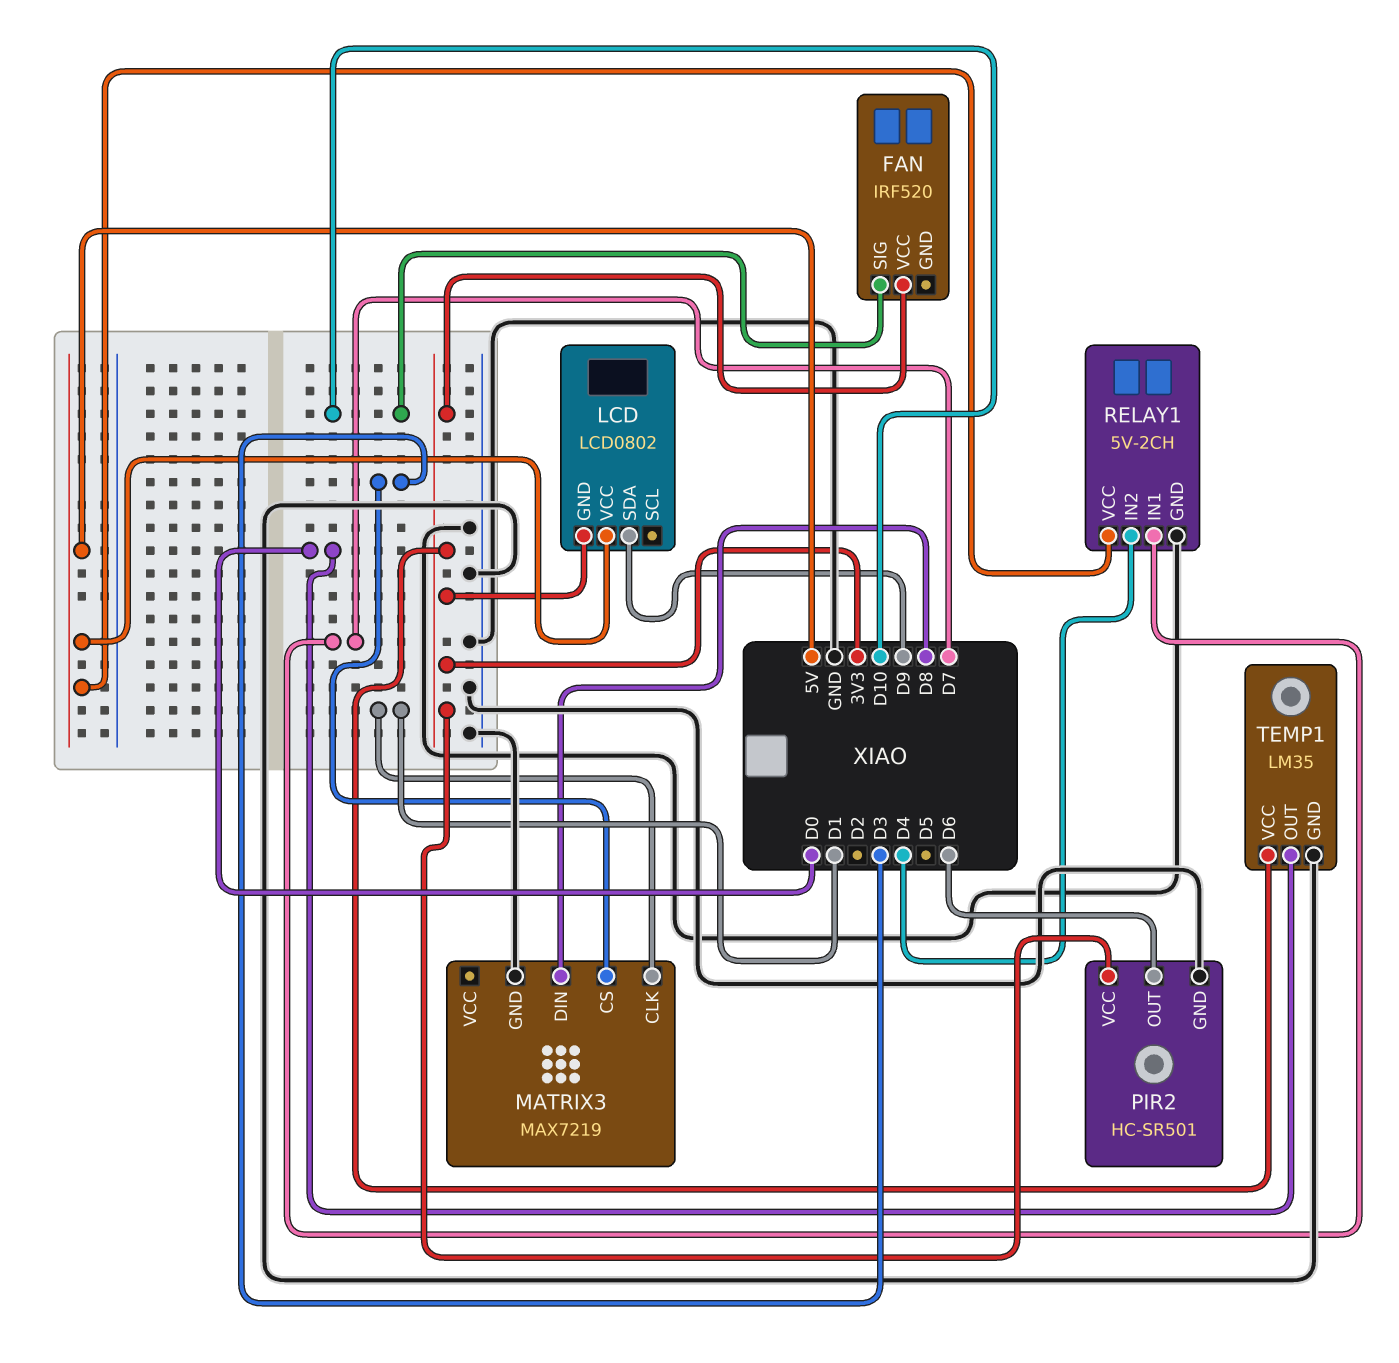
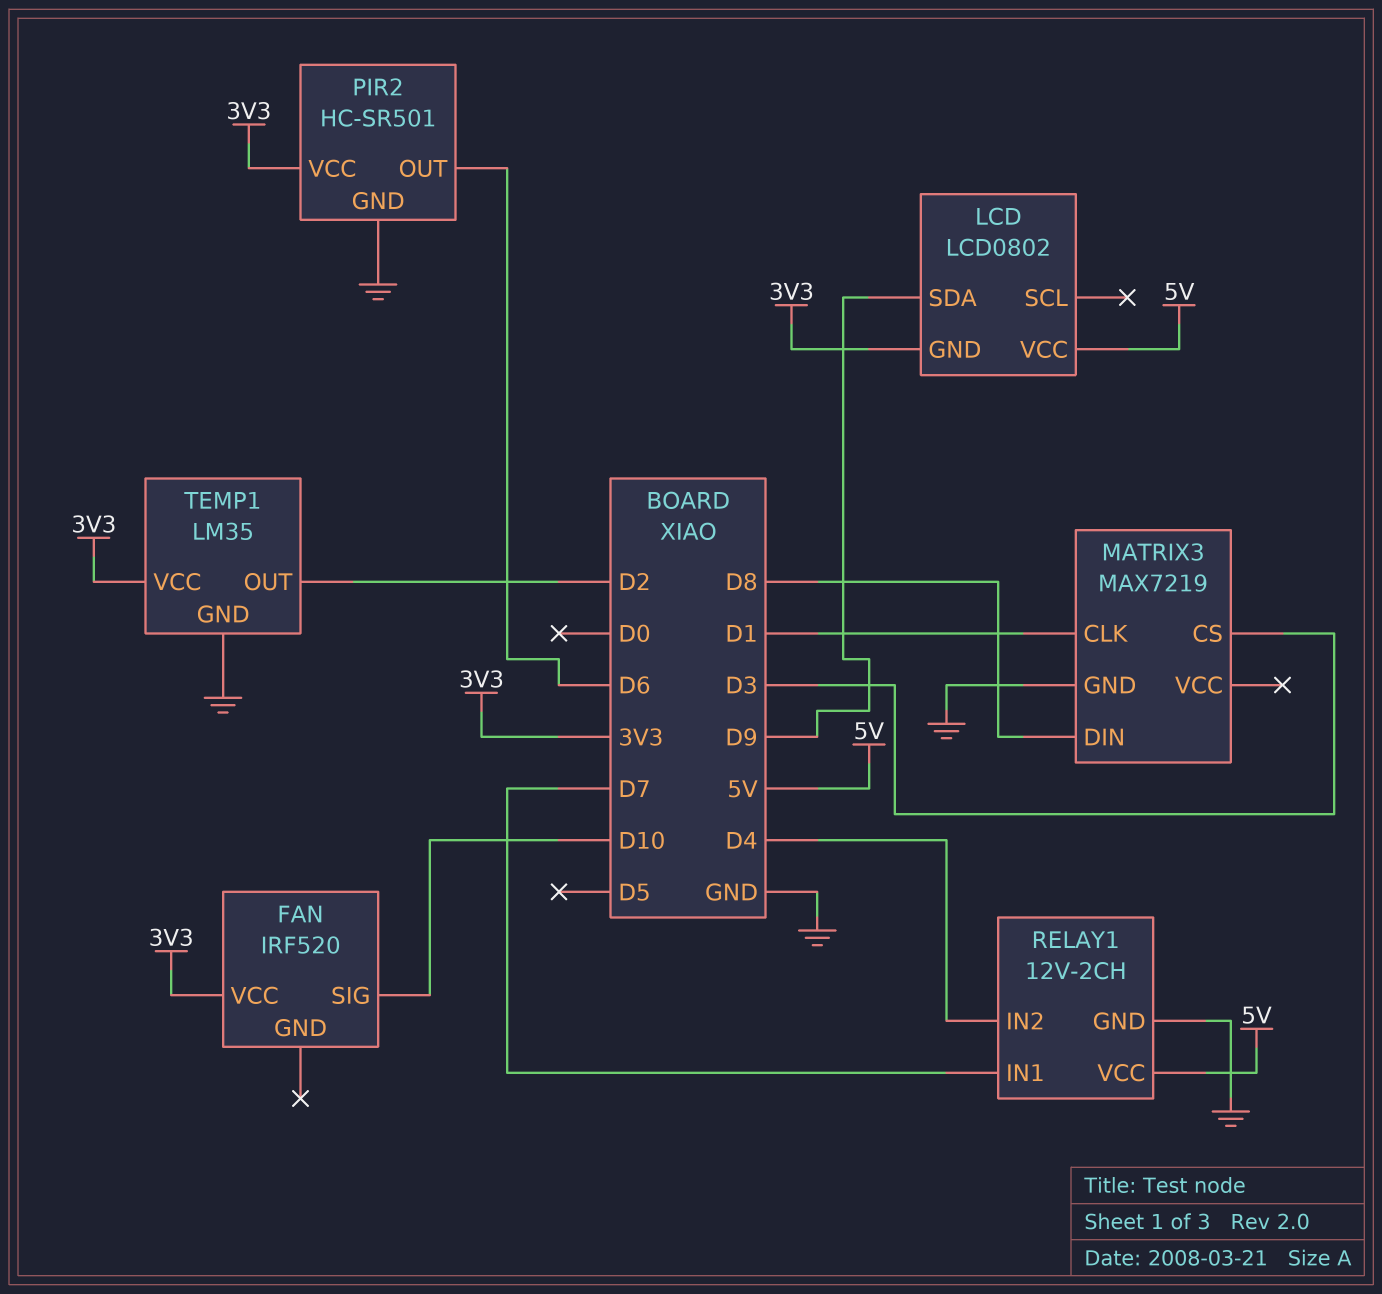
RELAY1: 5V-2CH -> 12V-2CH
TEMP1 pin OUT: D0 -> D2

